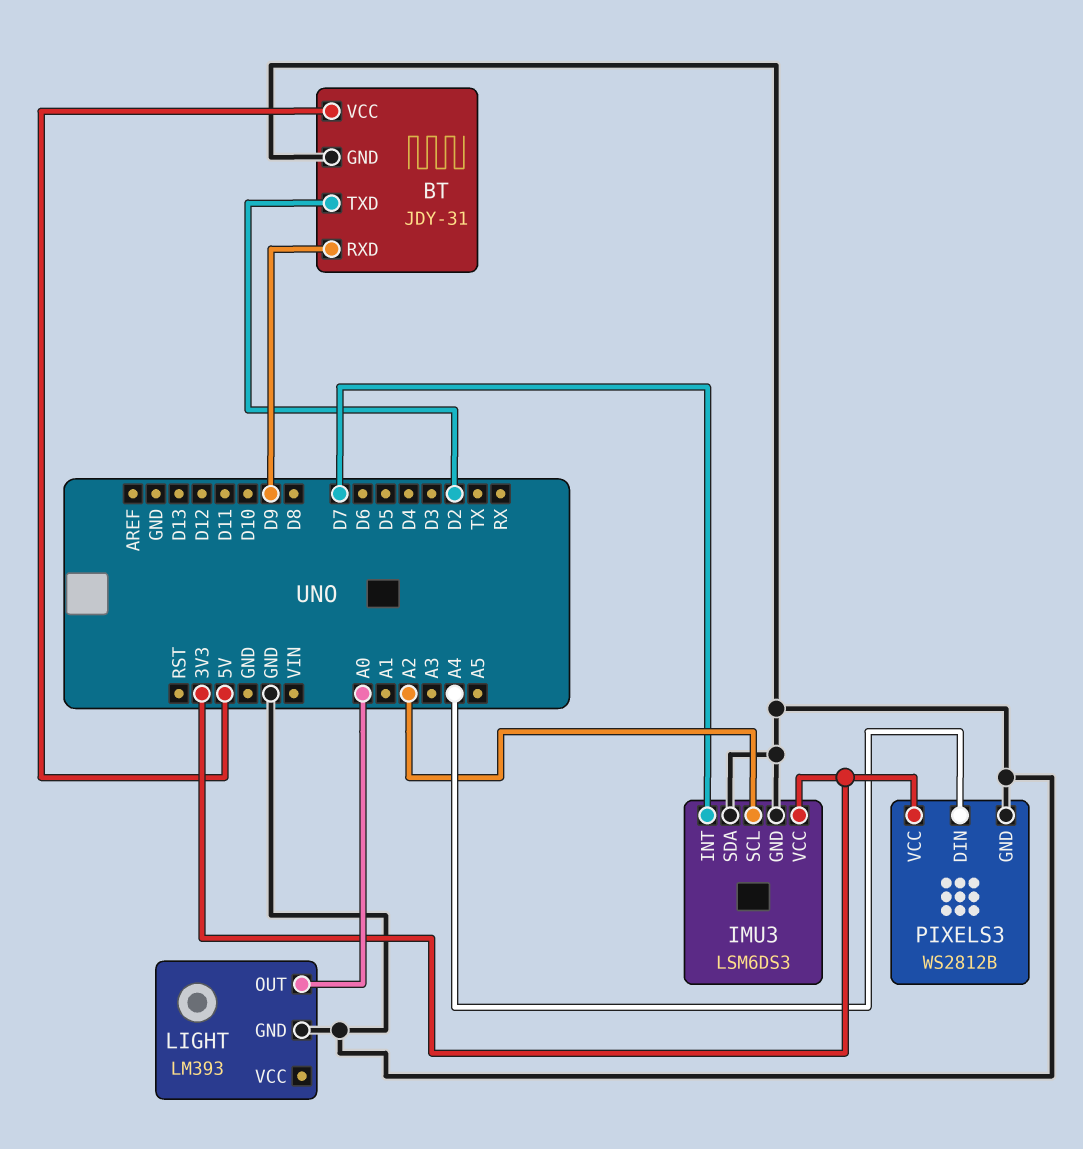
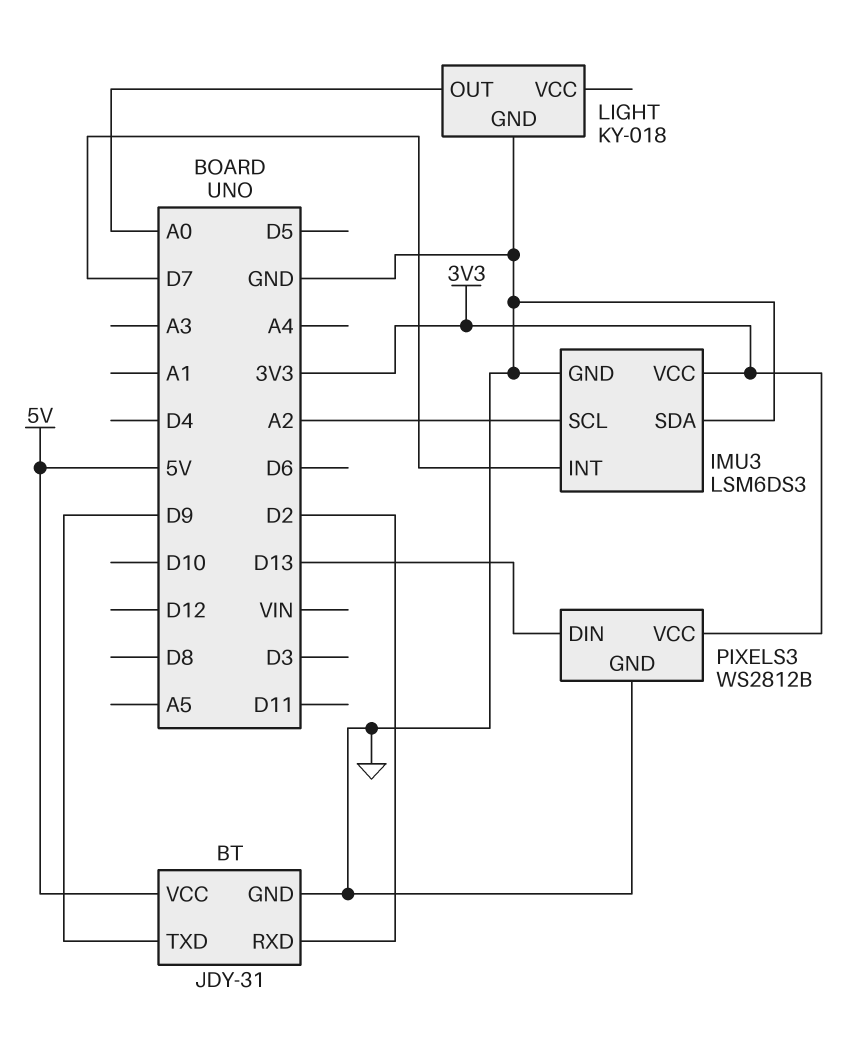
BT pin RXD: D9 -> D2
BT pin TXD: D2 -> D9
LIGHT: LM393 -> KY-018
PIXELS3 pin DIN: A4 -> D13

